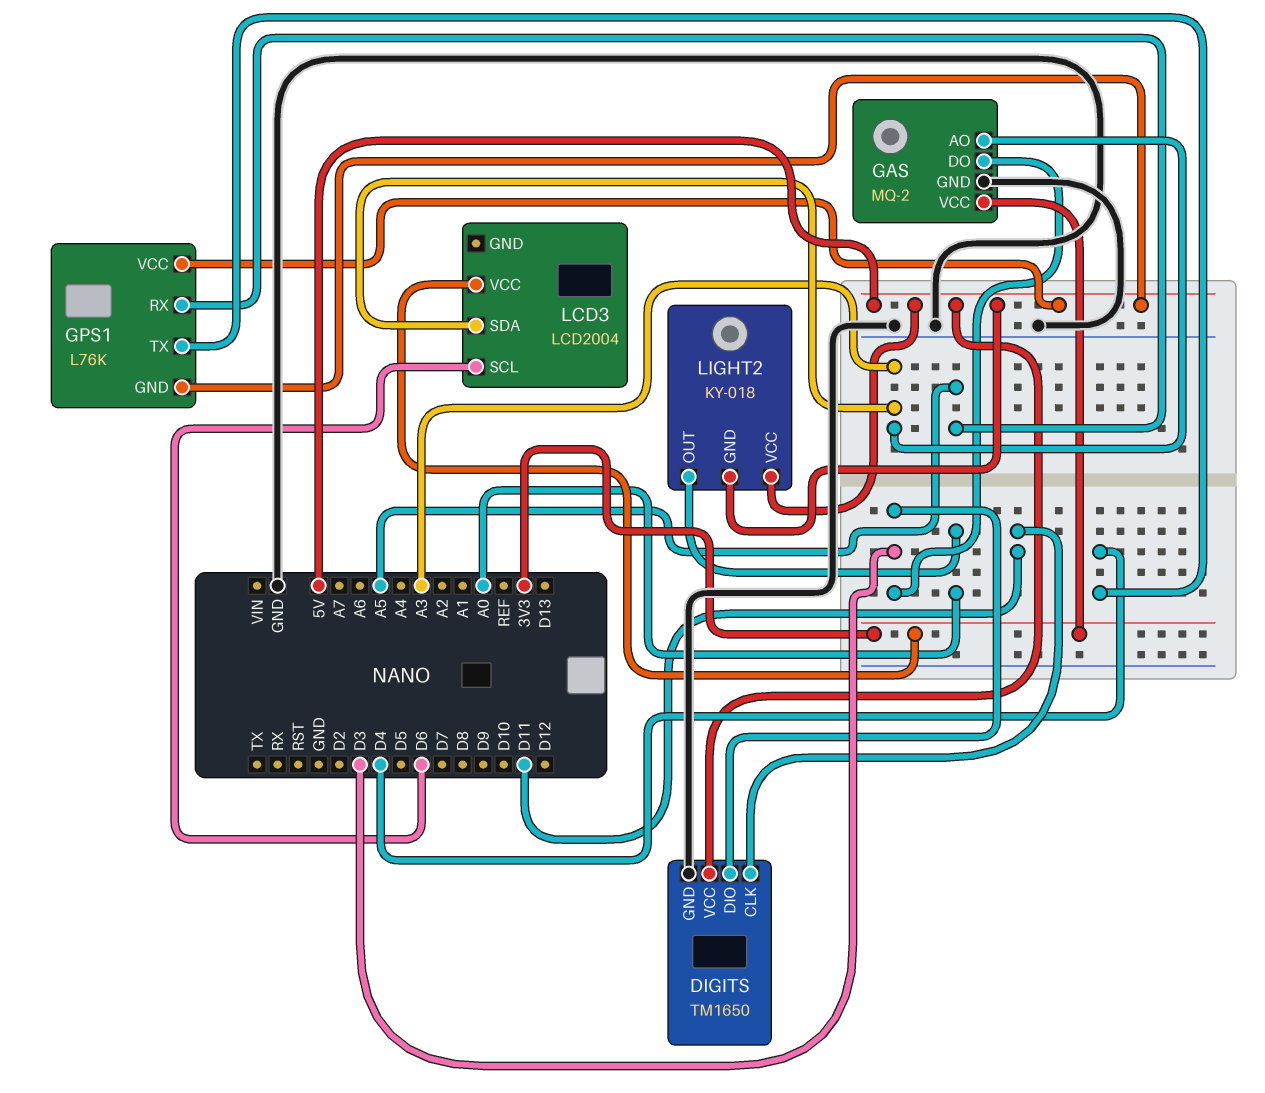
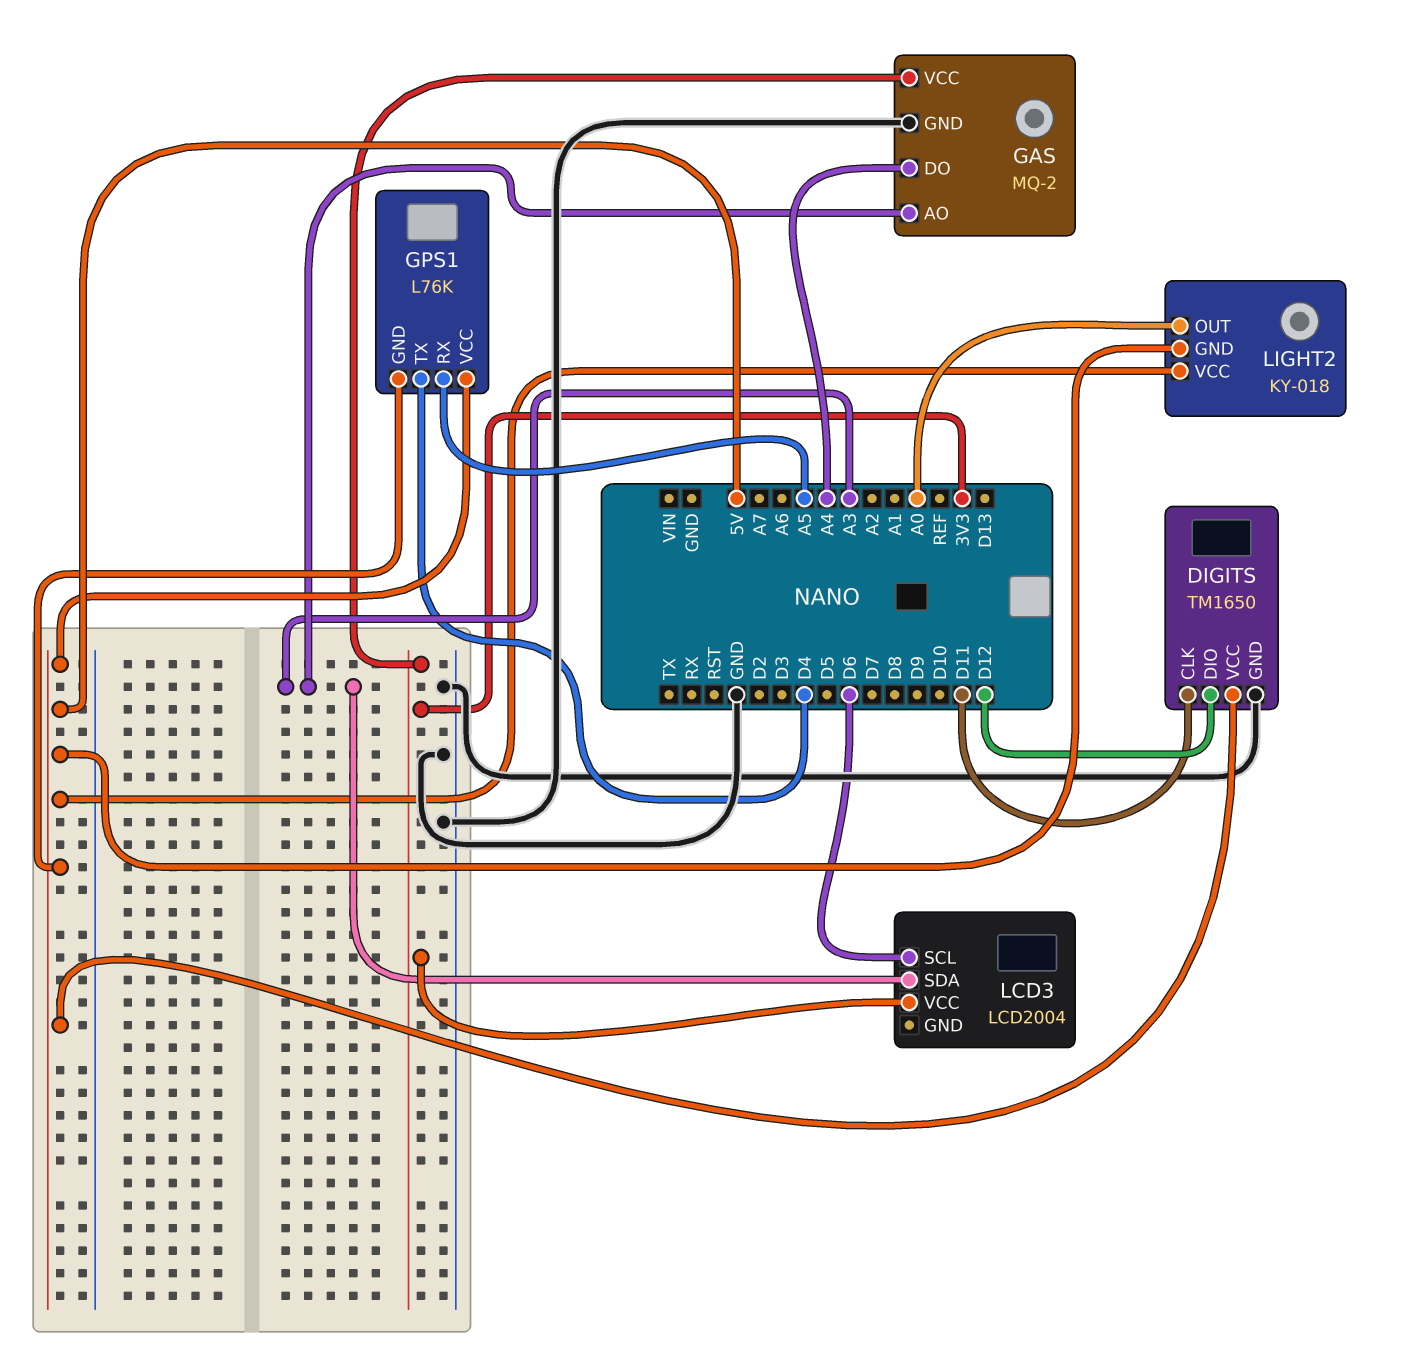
DIGITS pin DIO: D3 -> D12
GAS pin DO: D3 -> A4

